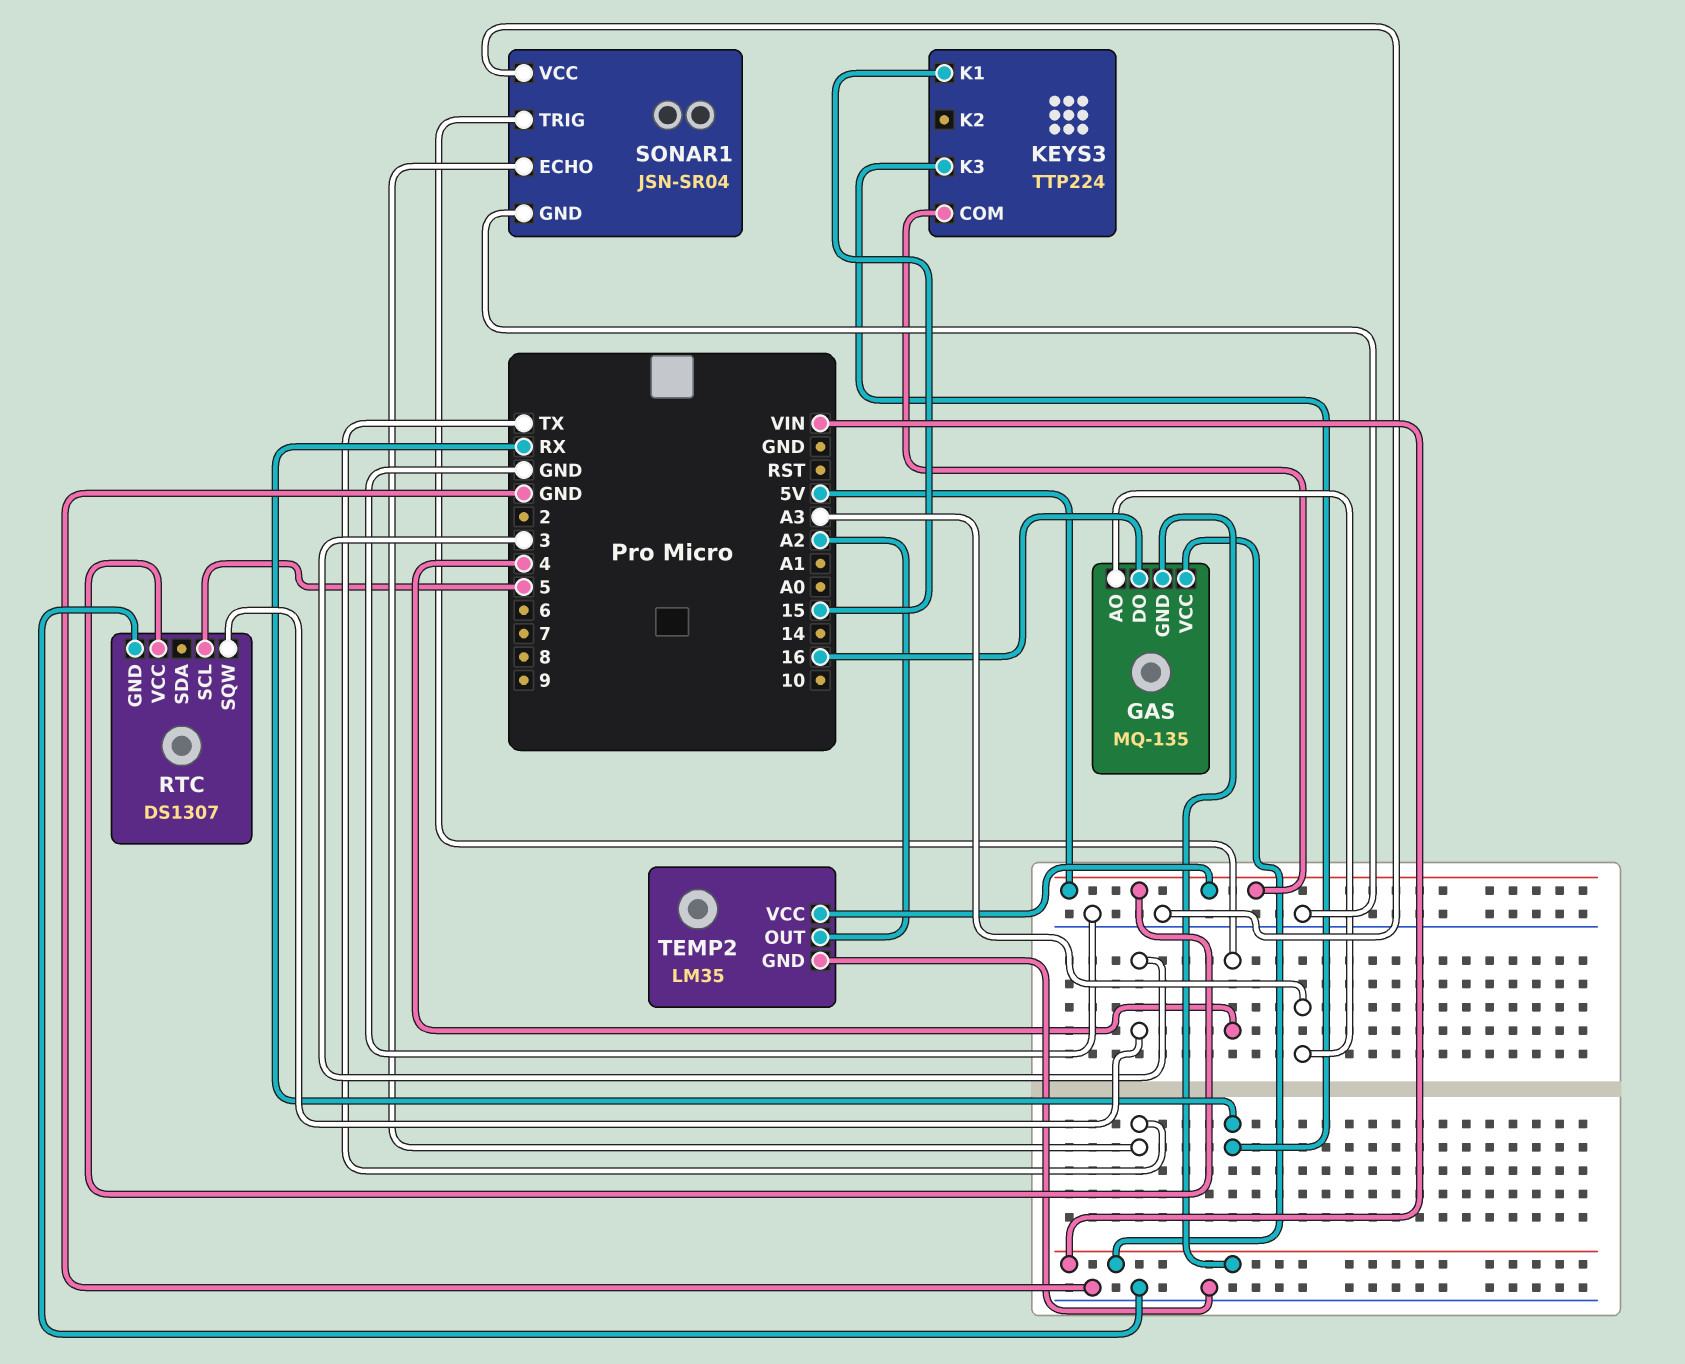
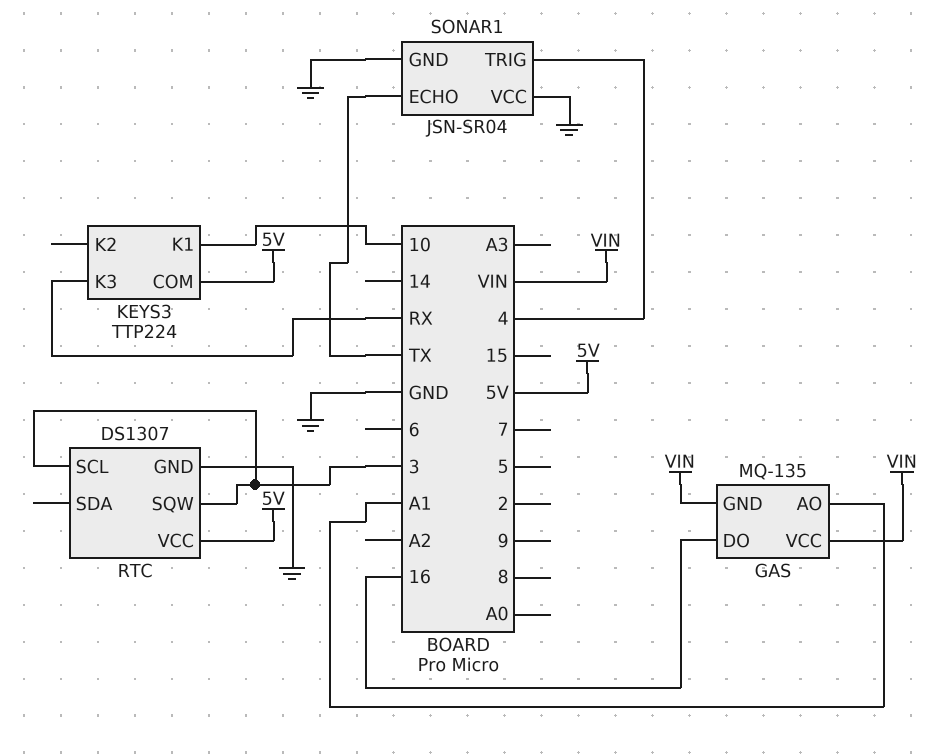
GAS pin AO: A3 -> A1
KEYS3 pin K1: 15 -> 10
RTC pin SCL: 5 -> 3
TEMP2: LM35 -> none
TEMP2 pin GND: GND -> none
TEMP2 pin OUT: A2 -> none
TEMP2 pin VCC: 5V -> none

